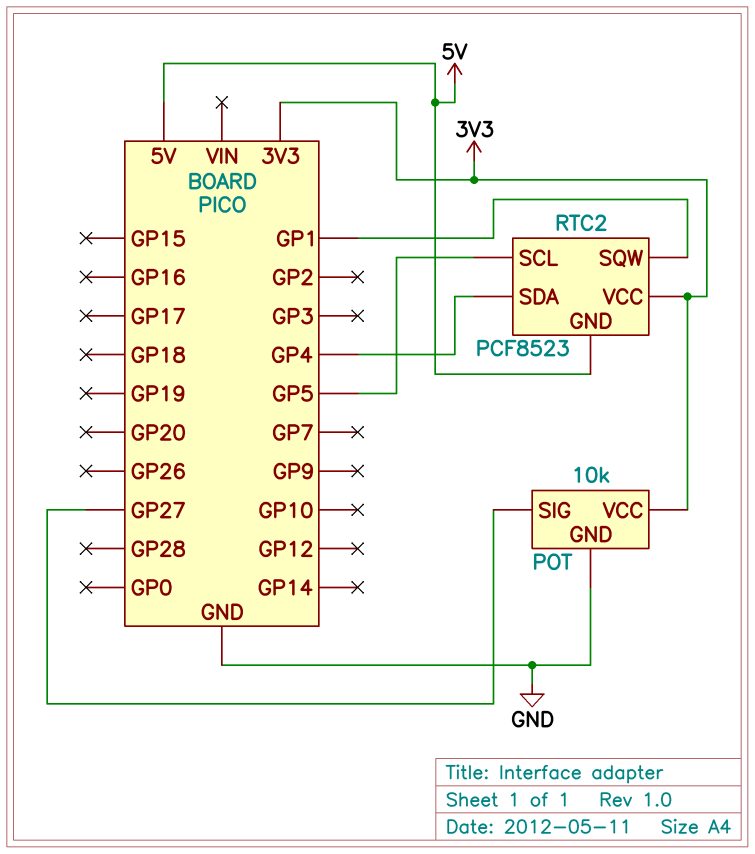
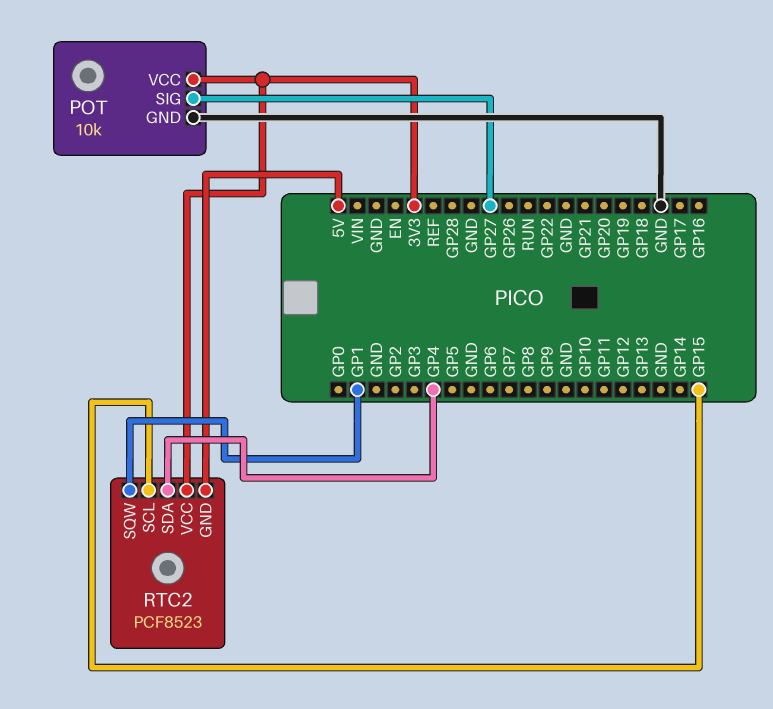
RTC2 pin SCL: GP5 -> GP15

